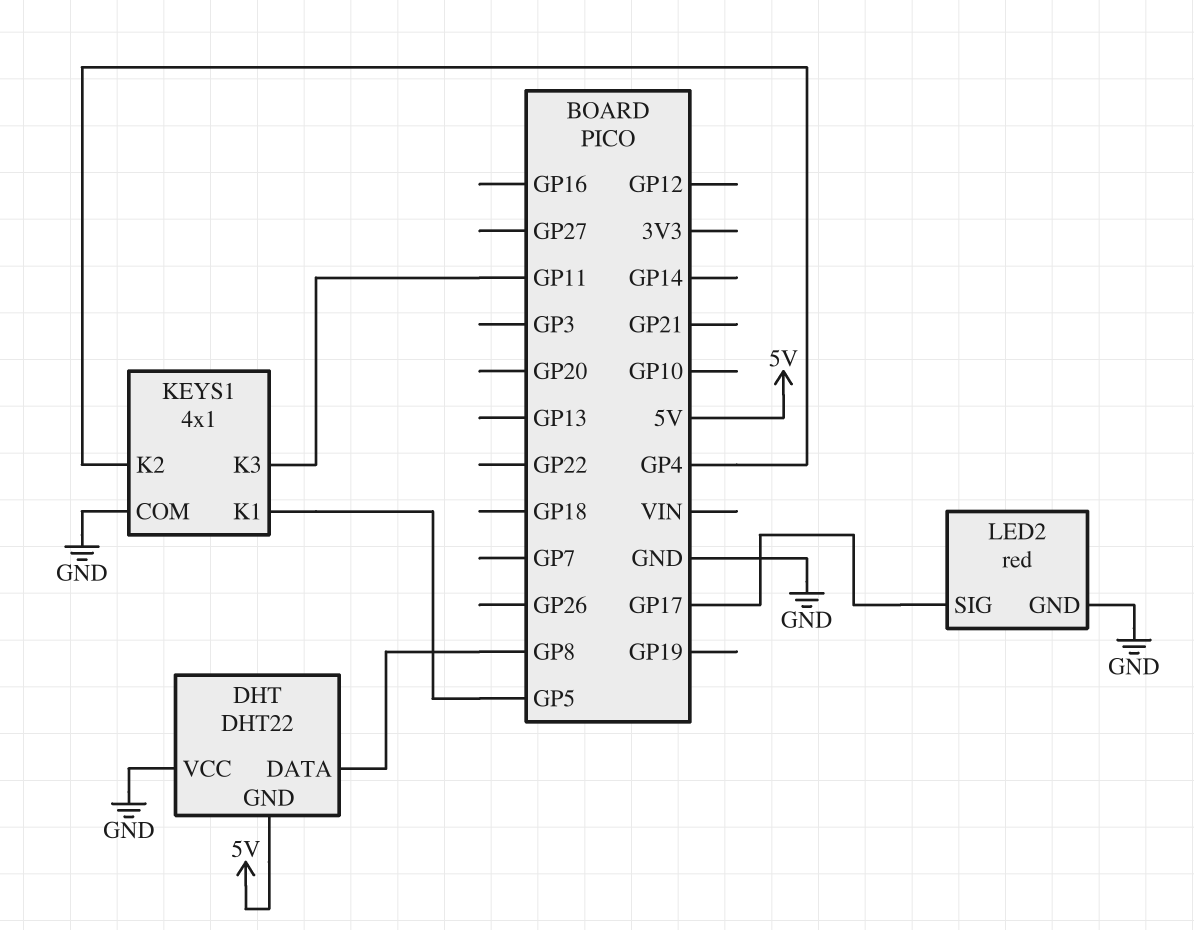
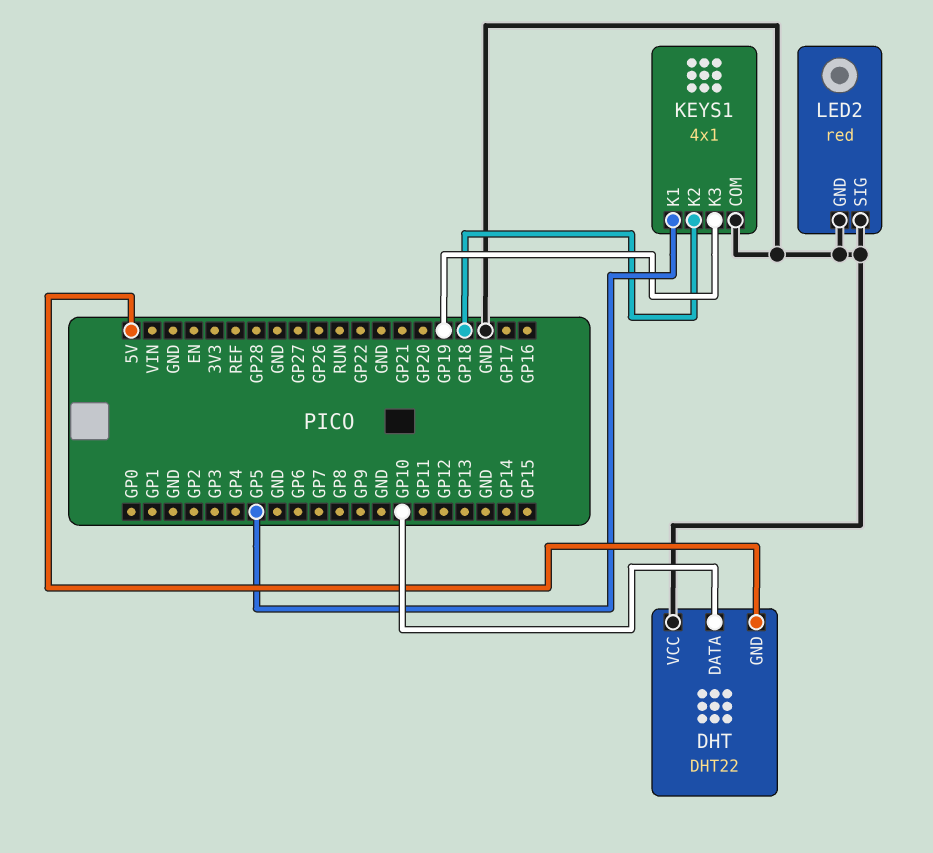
DHT pin DATA: GP8 -> GP10
KEYS1 pin K2: GP4 -> GP18
KEYS1 pin K3: GP11 -> GP19
LED2 pin SIG: GP17 -> GND

